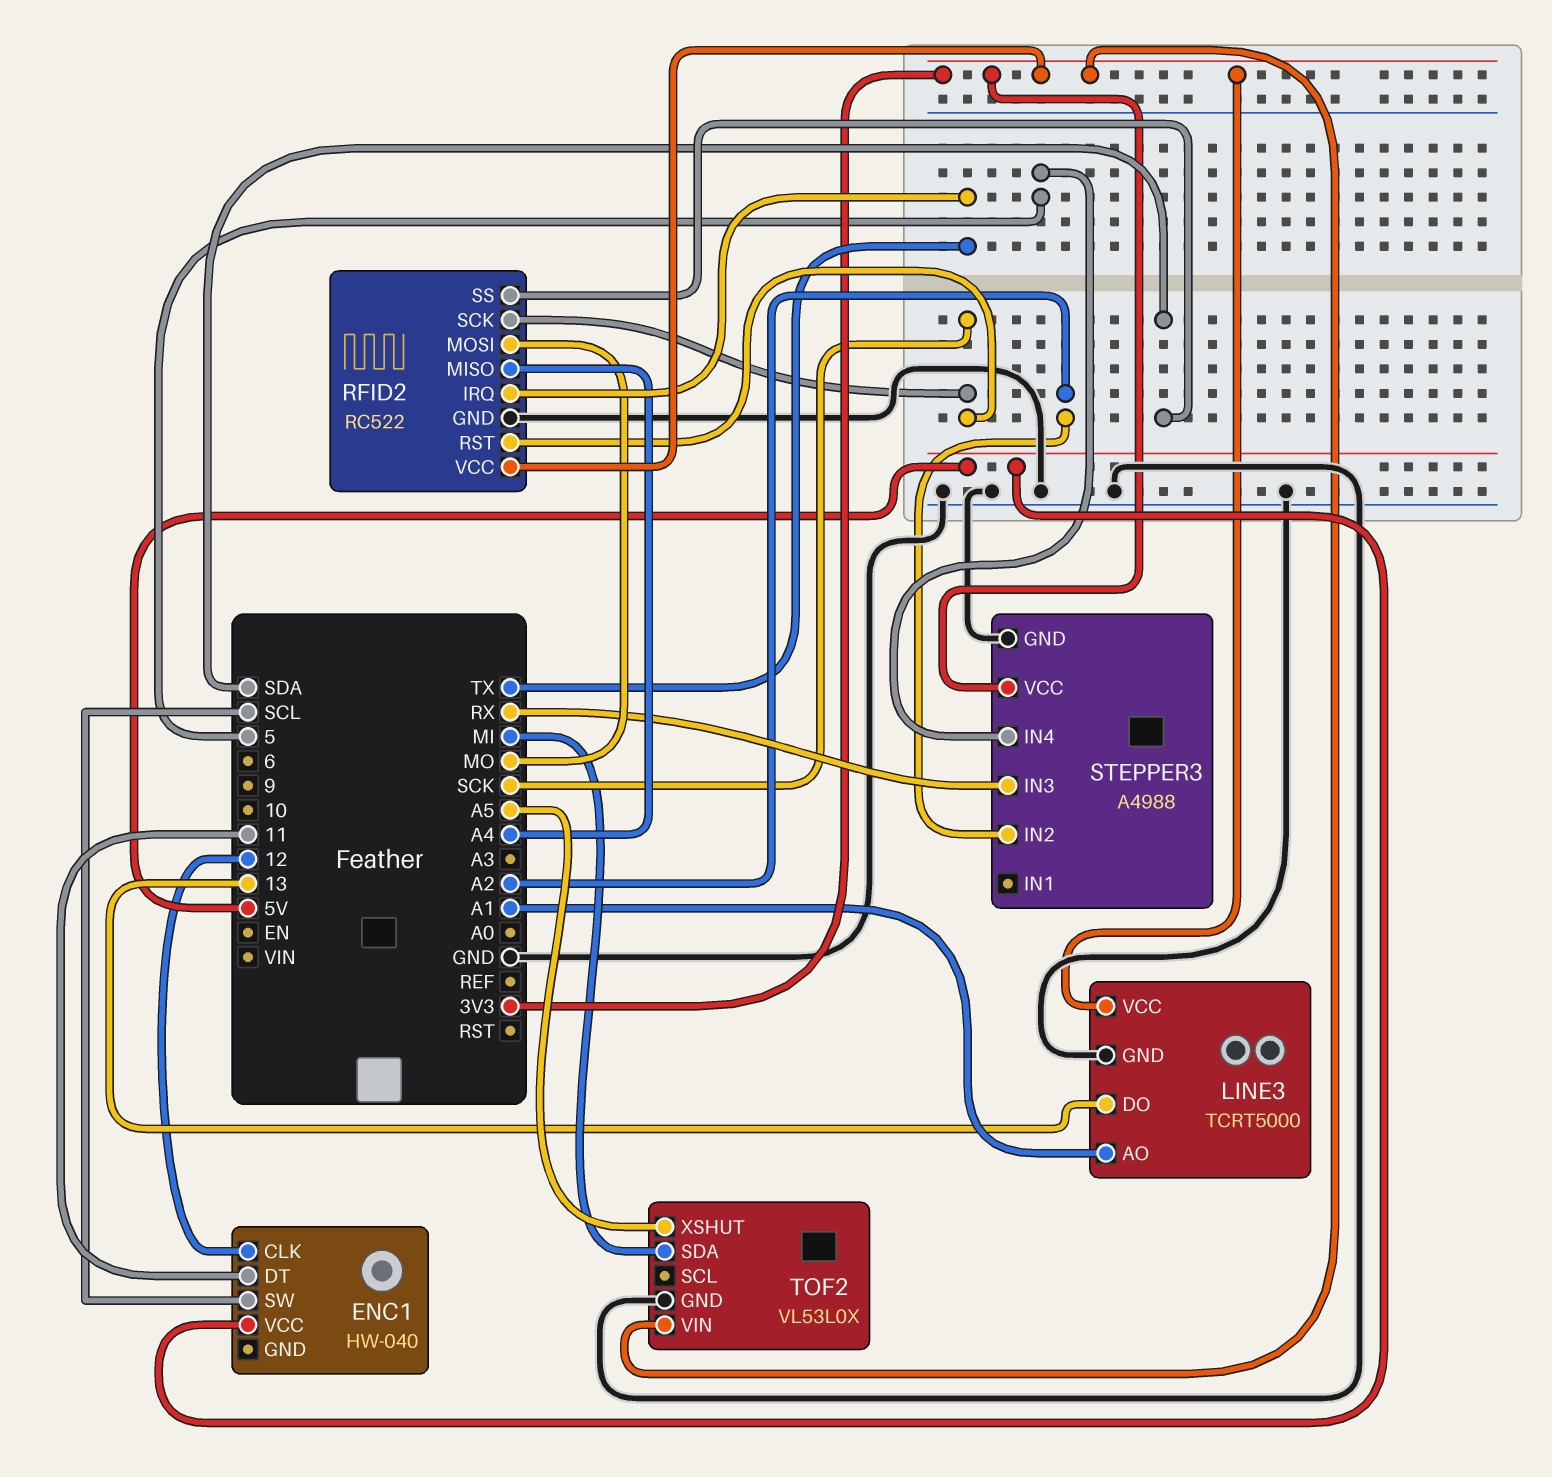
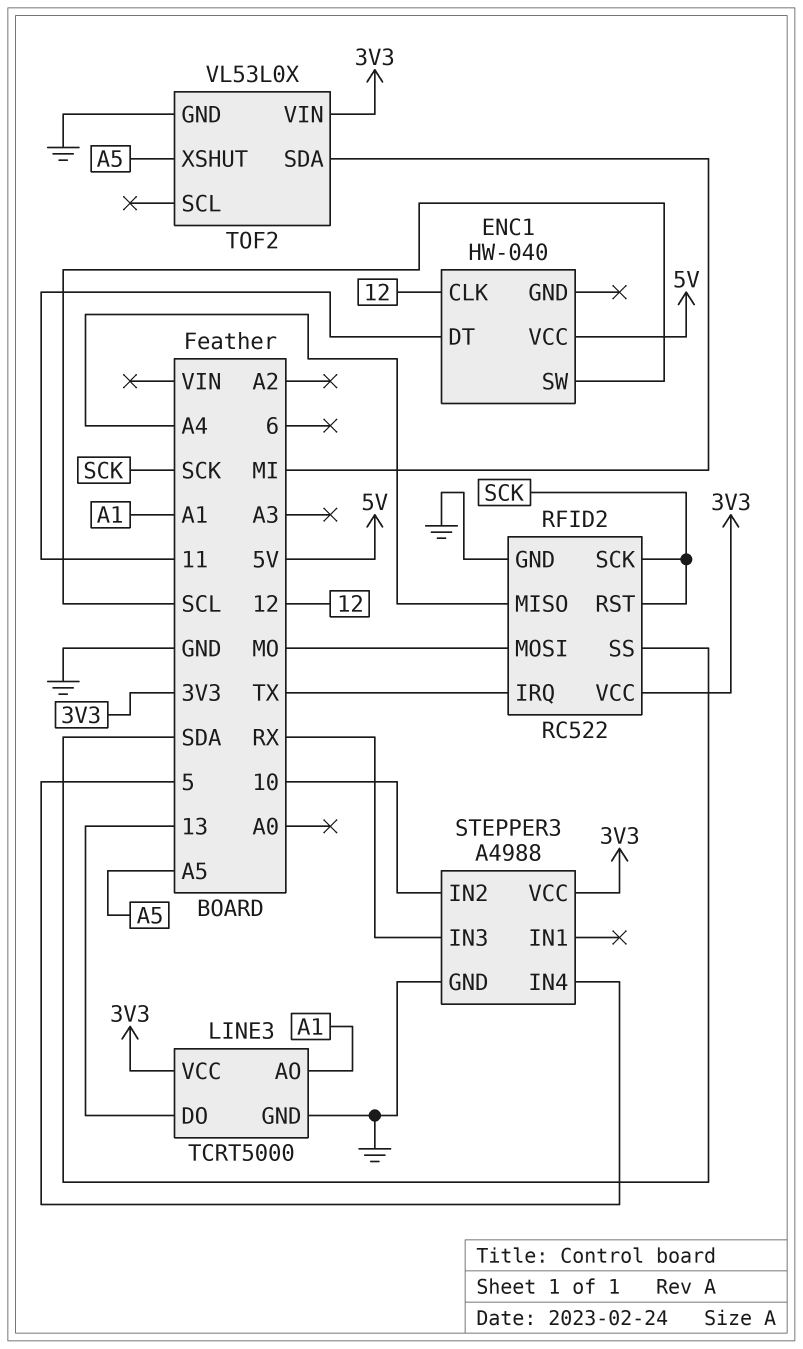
STEPPER3 pin IN2: A2 -> 10

